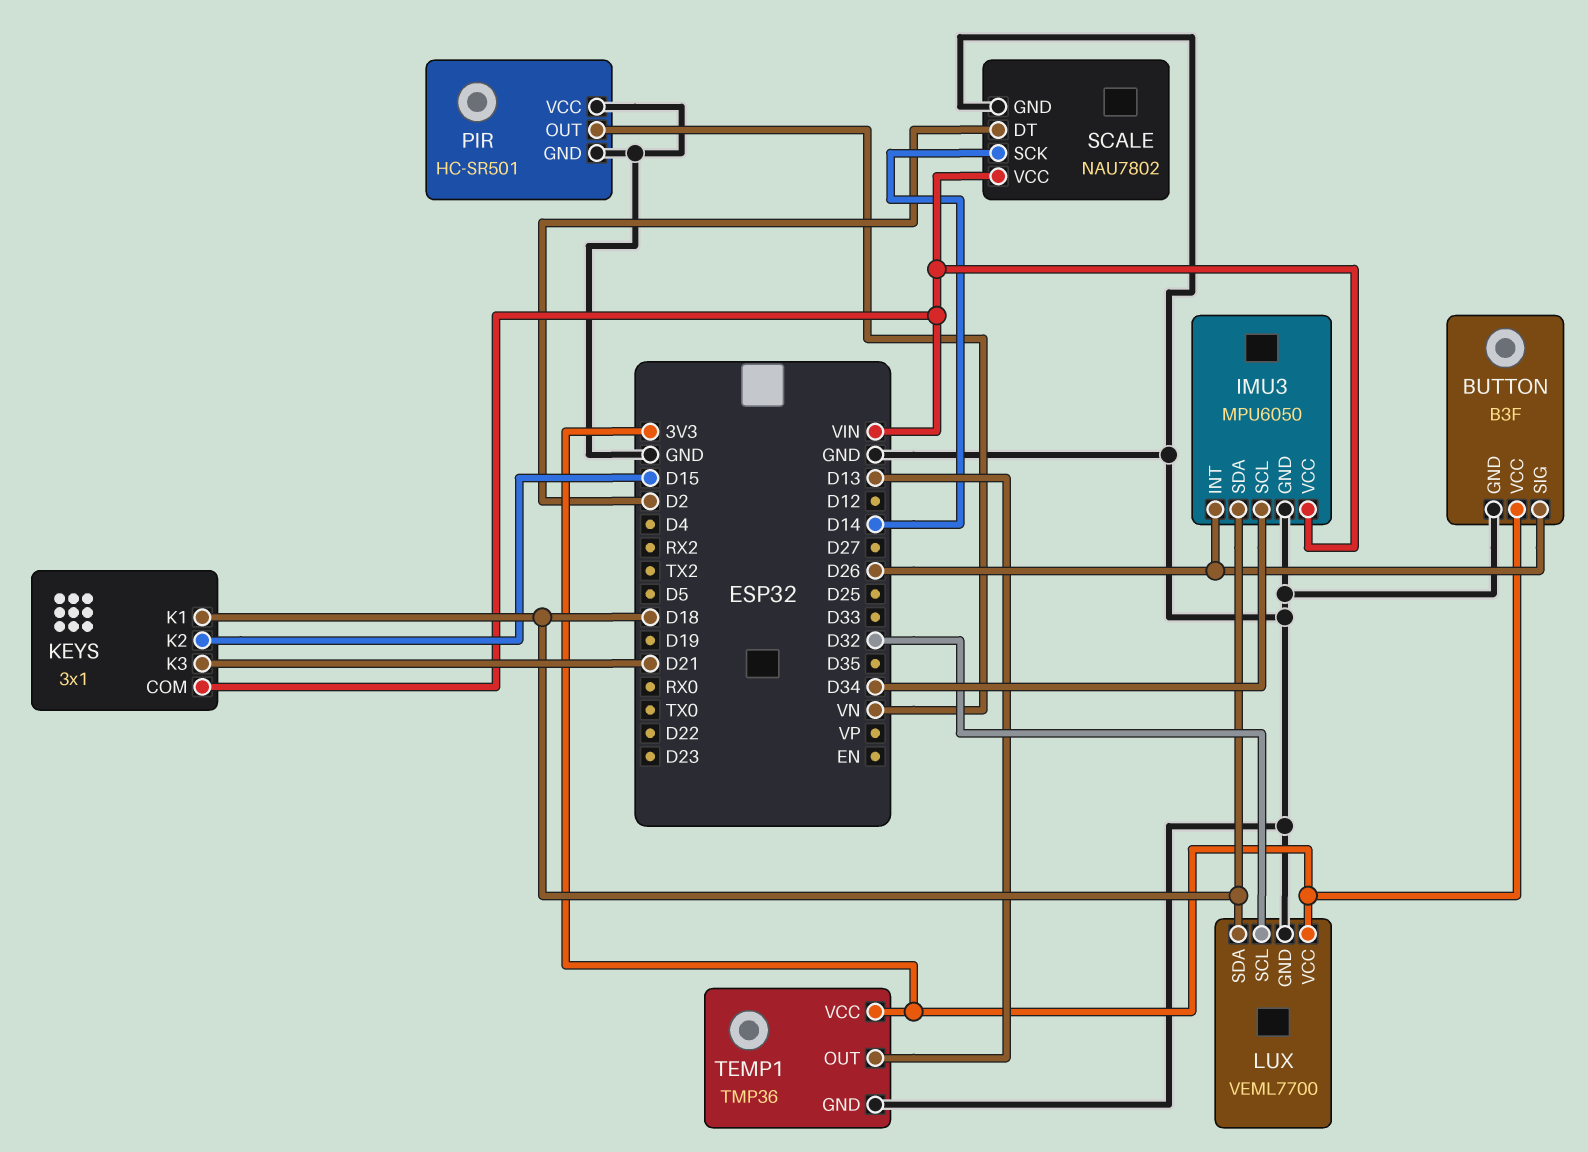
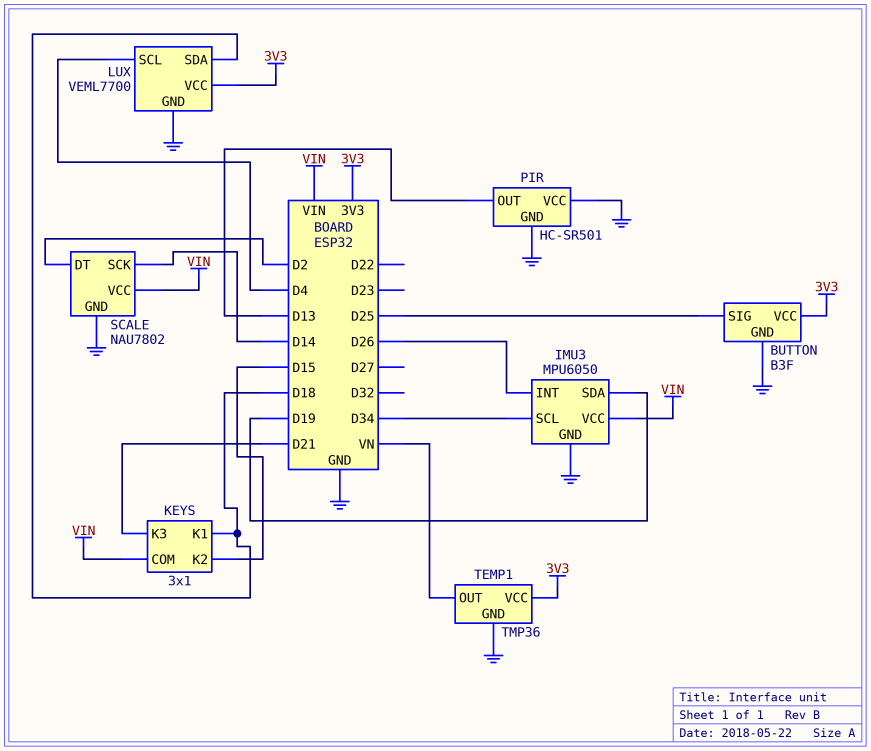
BUTTON pin SIG: D26 -> D25
IMU3 pin SDA: D18 -> D19
LUX pin SCL: D32 -> D4
PIR pin OUT: VN -> D13
TEMP1 pin OUT: D13 -> VN

